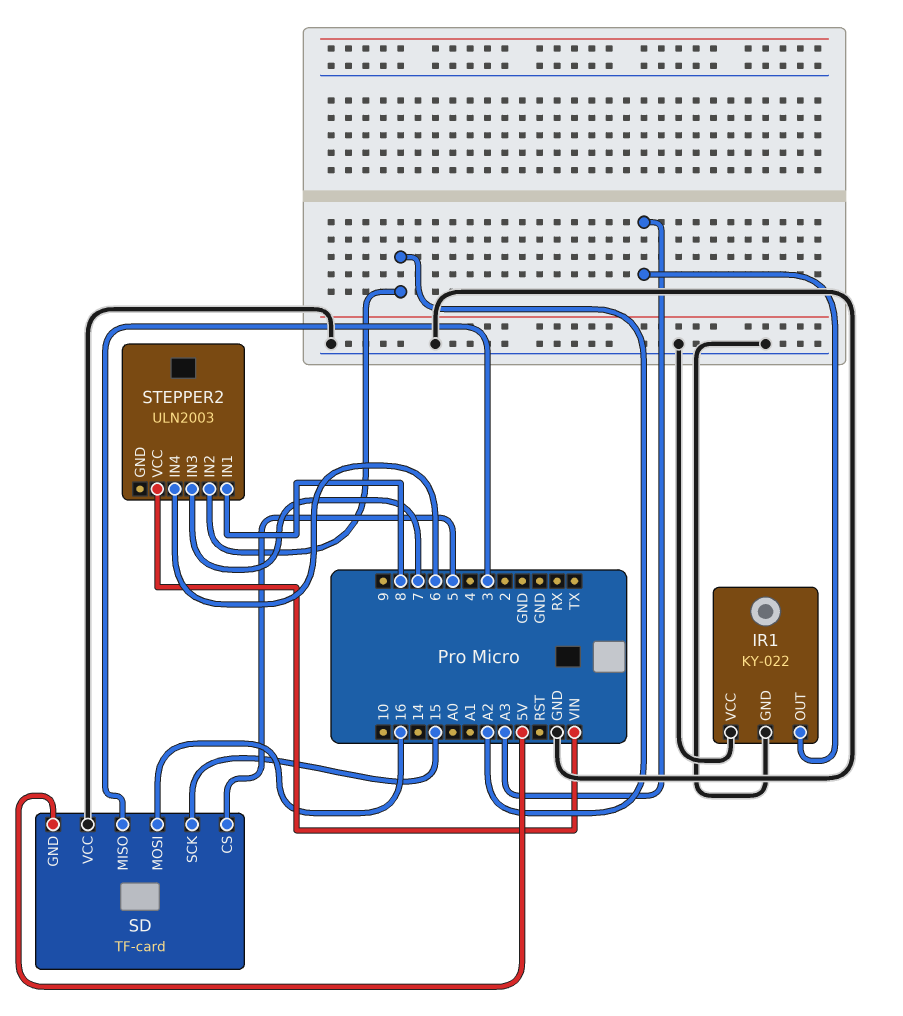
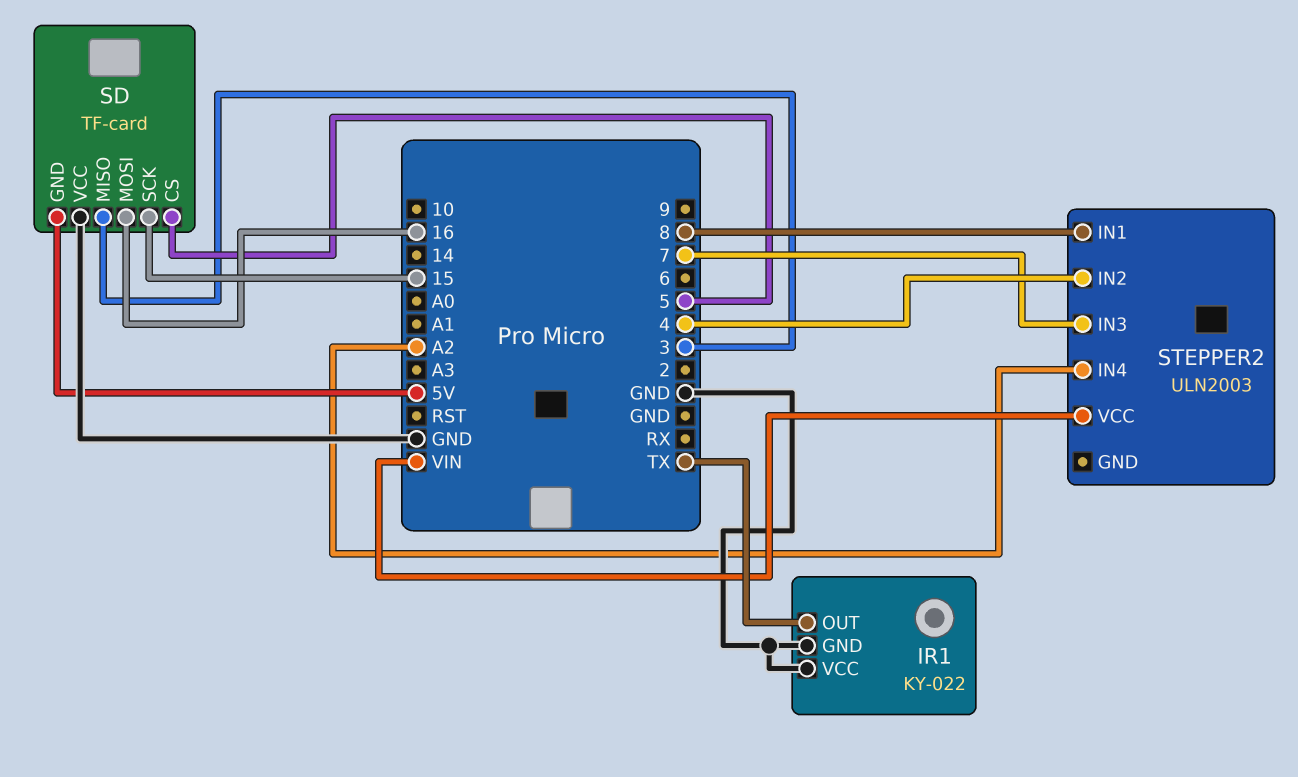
IR1 pin OUT: A3 -> TX
STEPPER2 pin IN2: A2 -> 4
STEPPER2 pin IN4: 6 -> A2

